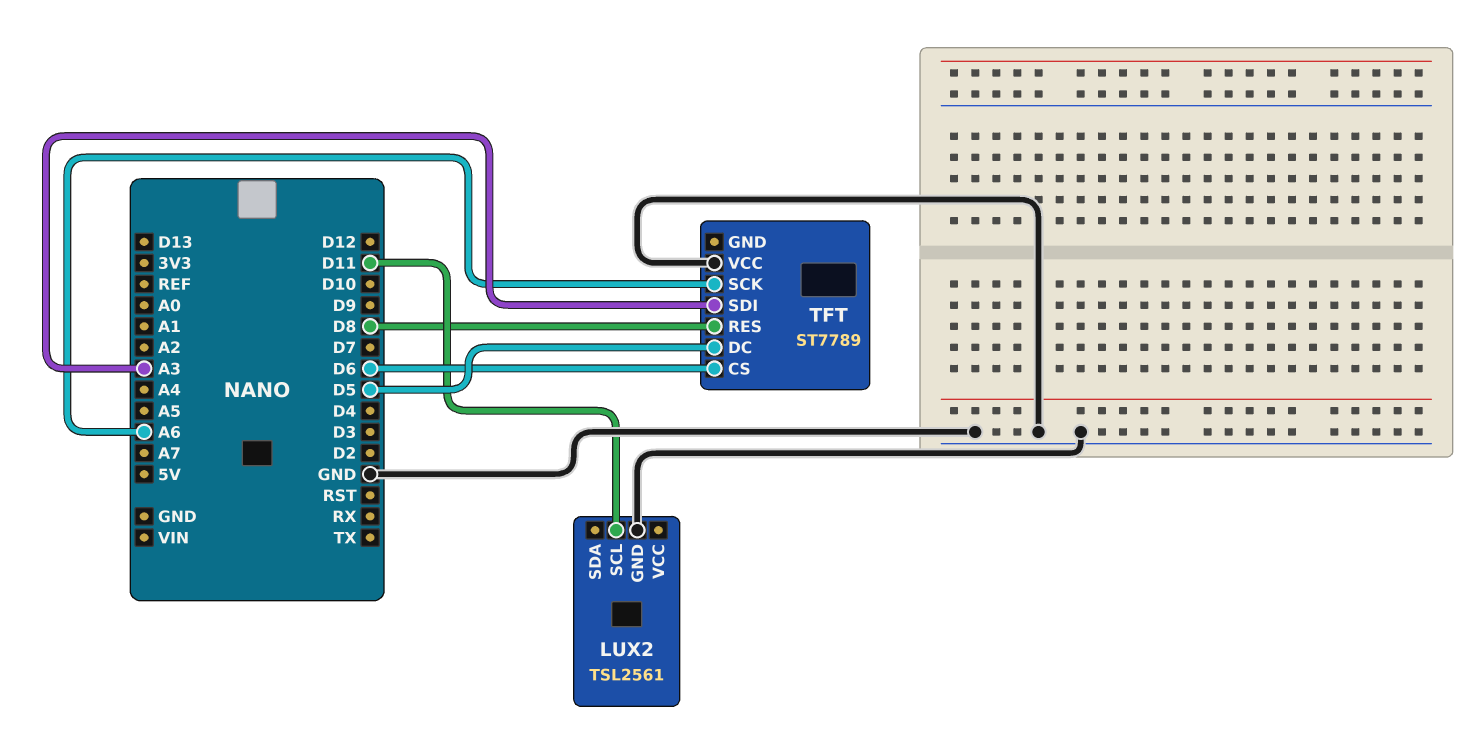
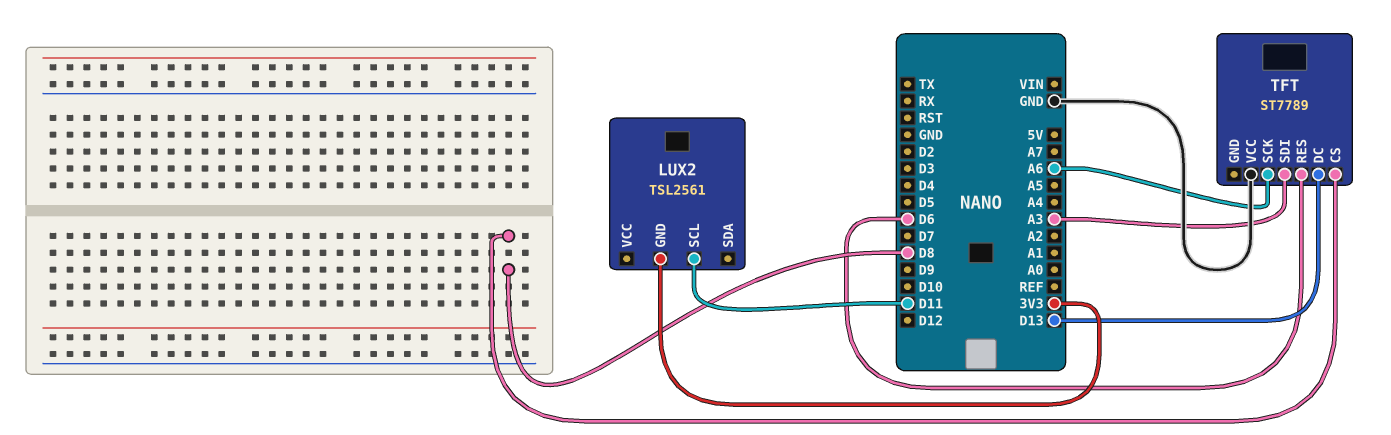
LUX2 pin GND: GND -> 3V3
TFT pin CS: D6 -> D8
TFT pin DC: D5 -> D13
TFT pin RES: D8 -> D6

